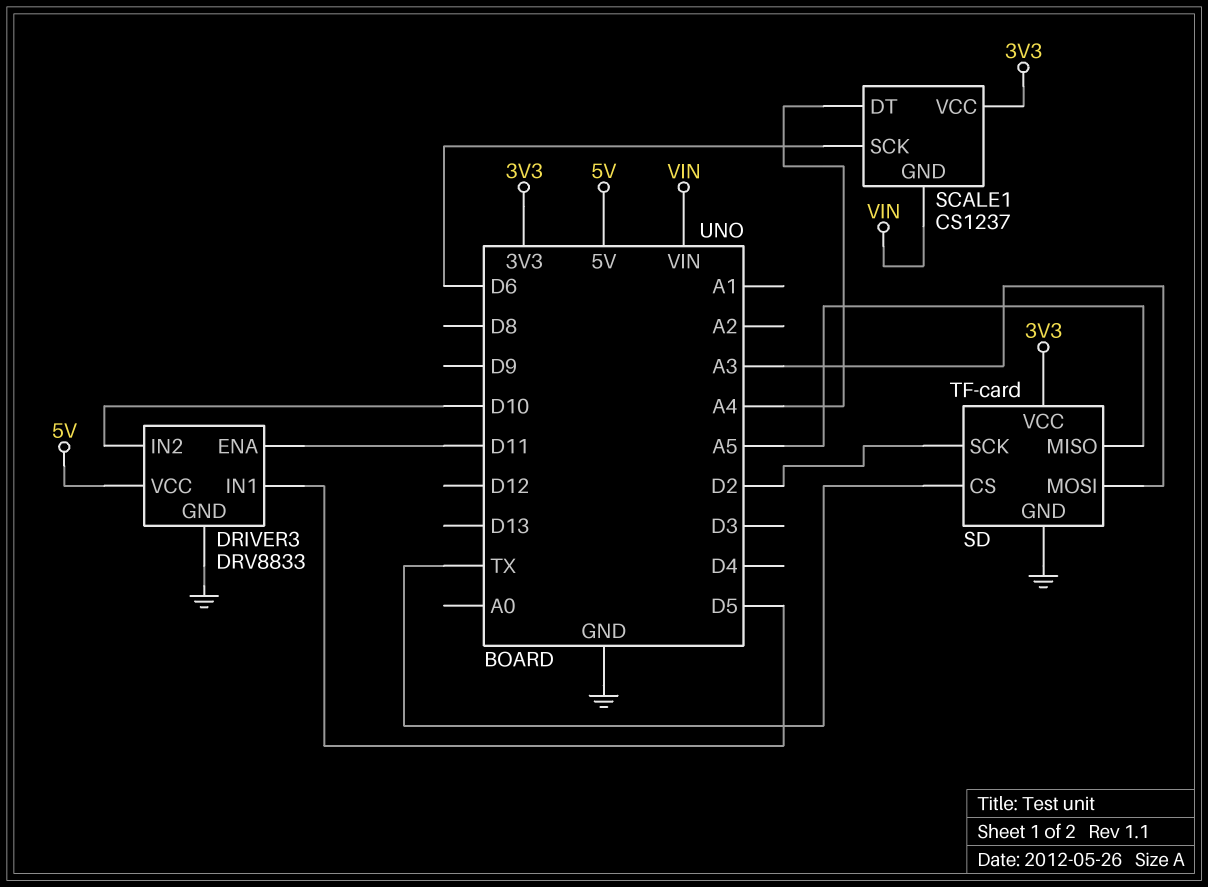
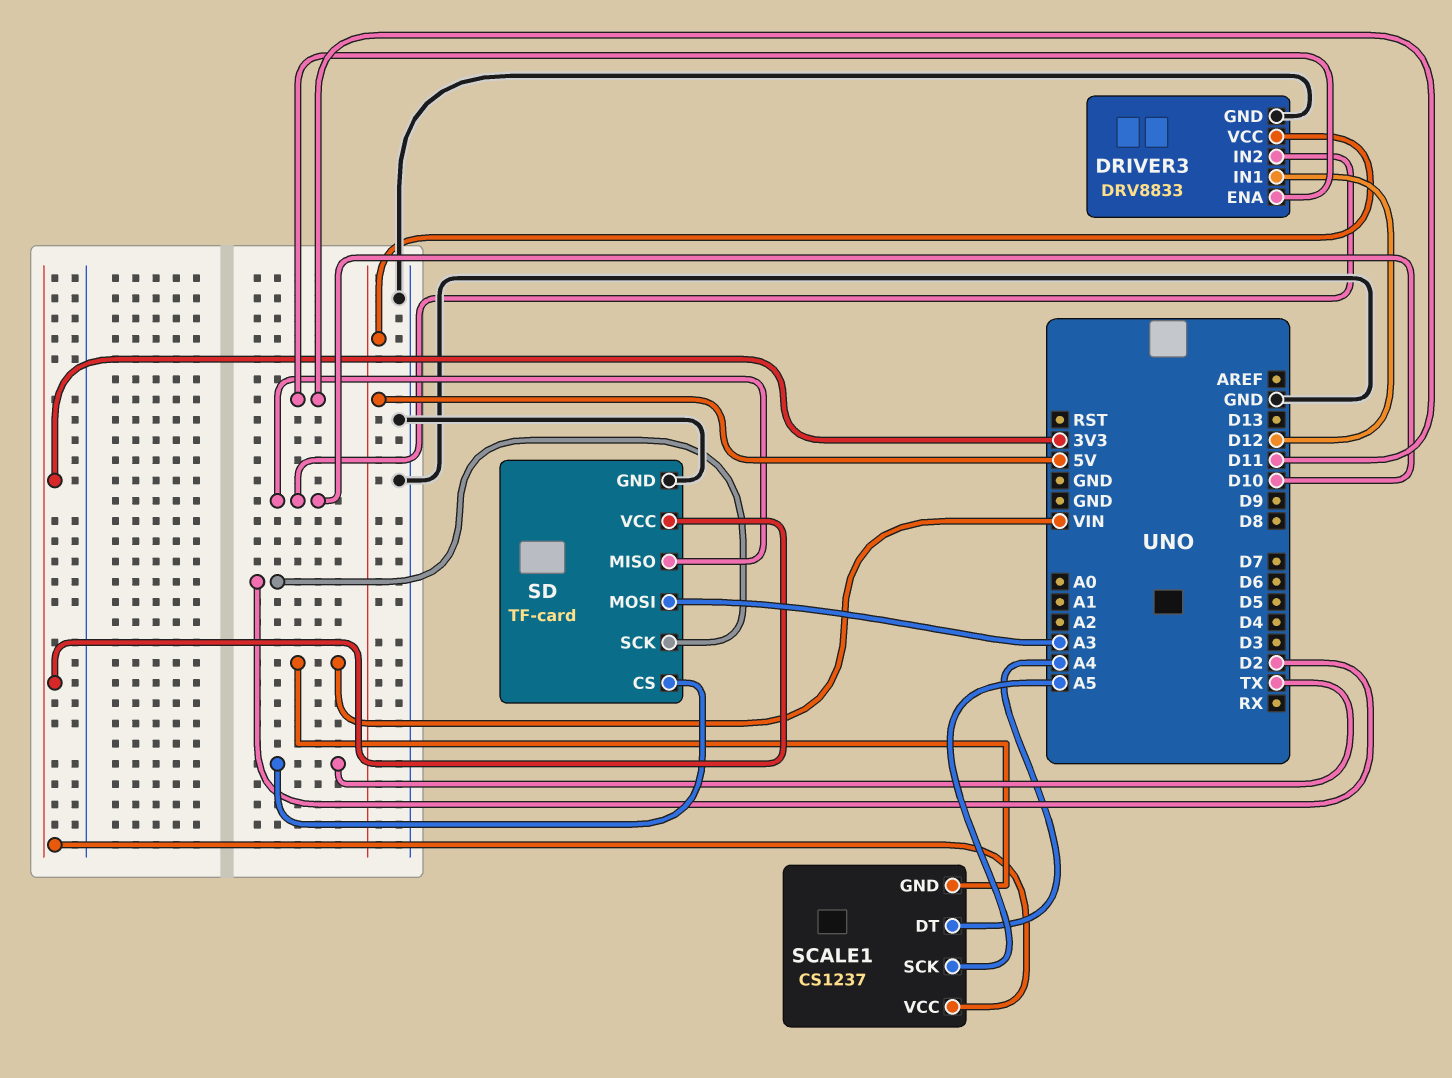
DRIVER3 pin IN1: D5 -> D12
SCALE1 pin SCK: D6 -> A5
SD pin MISO: A5 -> D10

